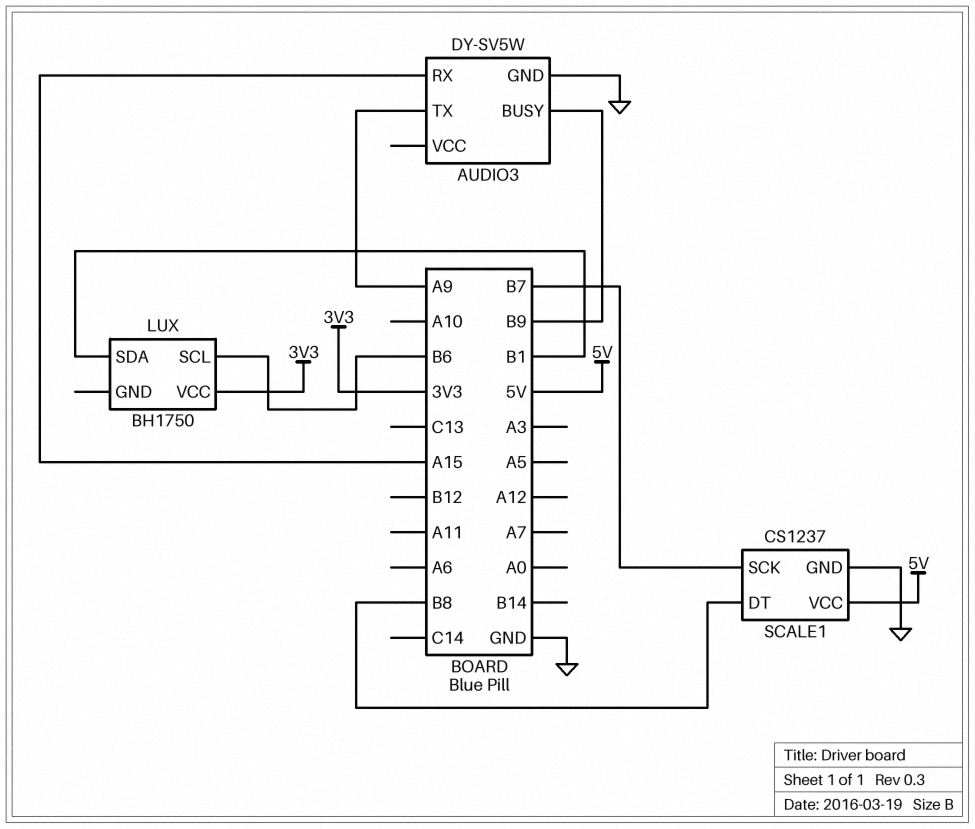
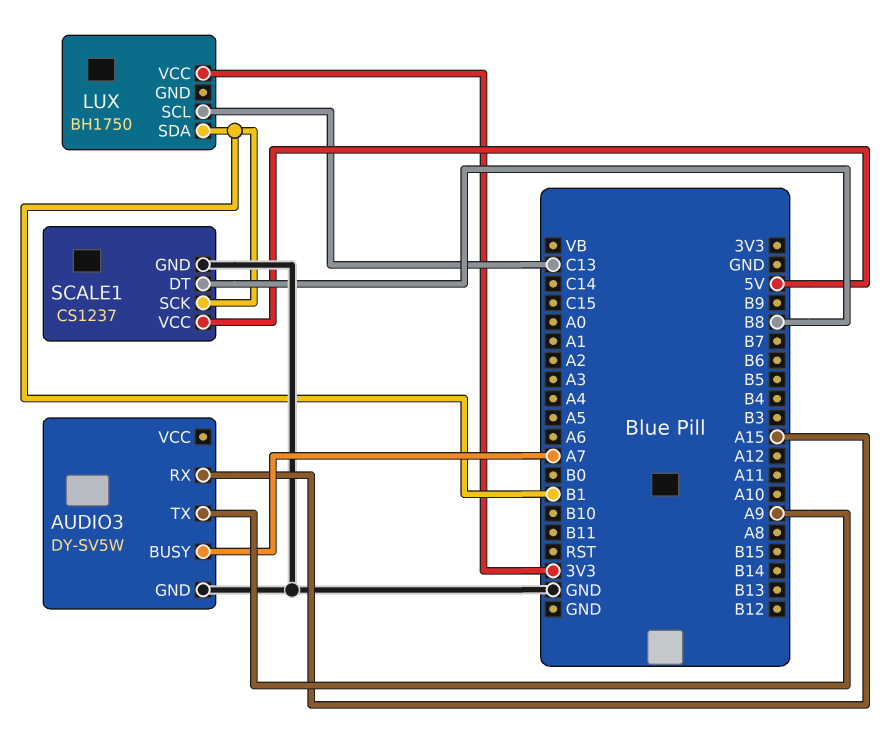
AUDIO3 pin BUSY: B9 -> A7
LUX pin SCL: B6 -> C13
SCALE1 pin SCK: B7 -> B1

